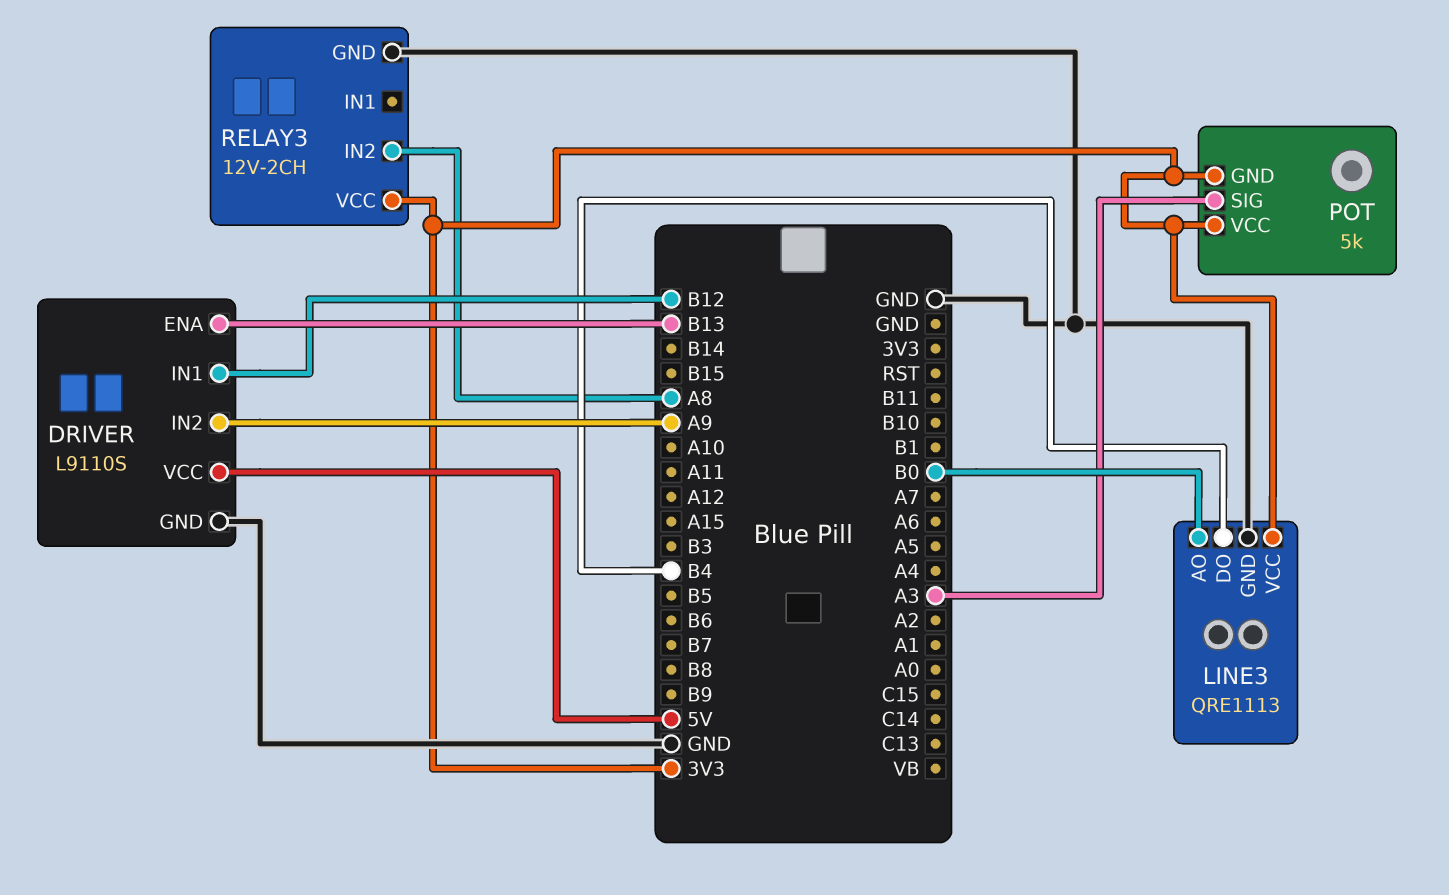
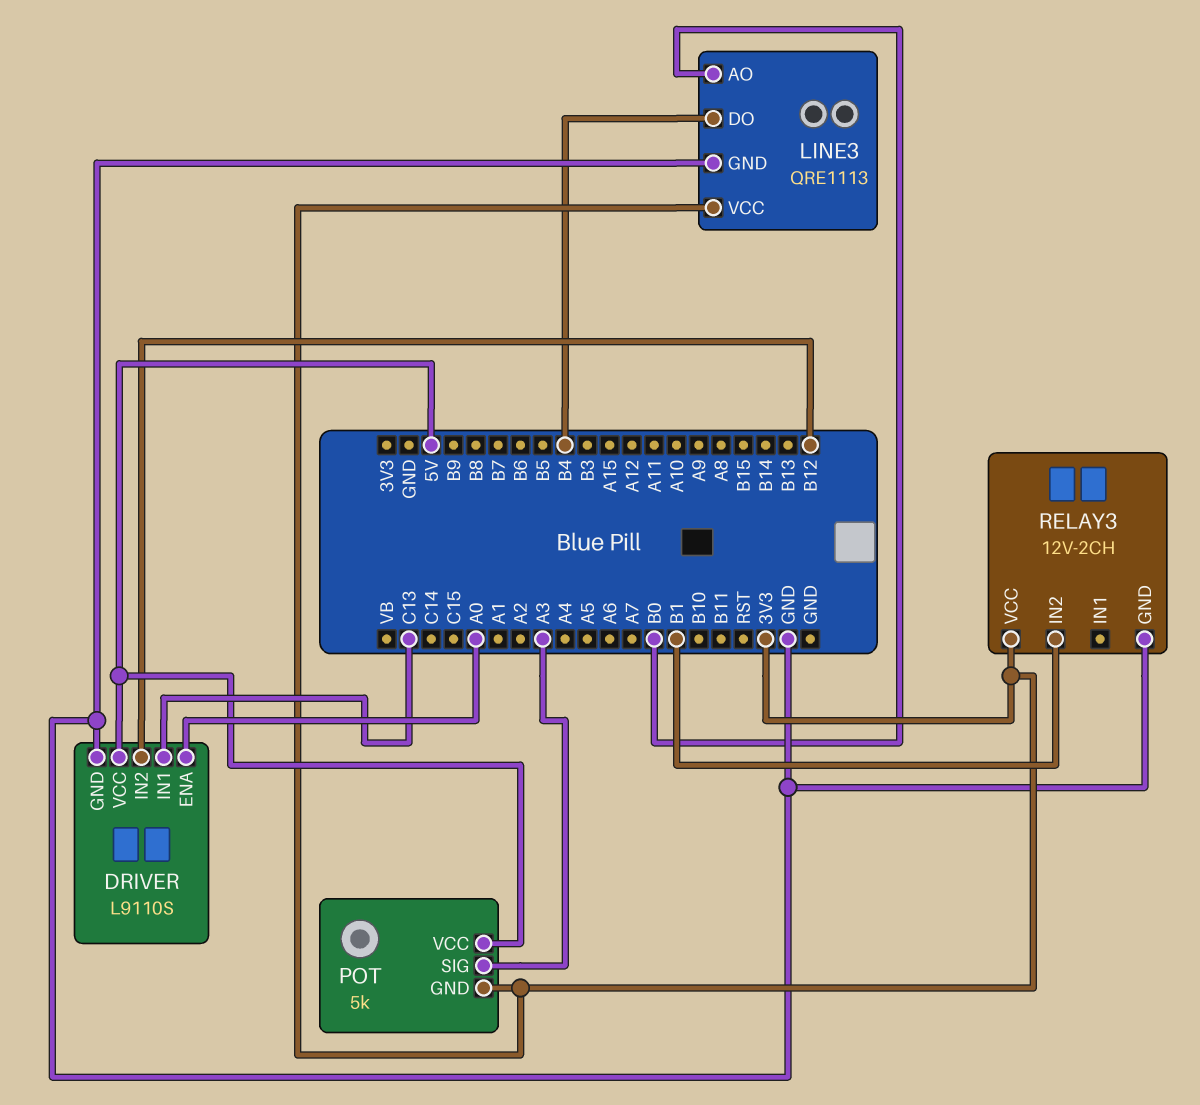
DRIVER pin ENA: B13 -> A0
DRIVER pin IN1: B12 -> C13
DRIVER pin IN2: A9 -> B12
POT pin VCC: 3V3 -> 5V
RELAY3 pin IN2: A8 -> B1

